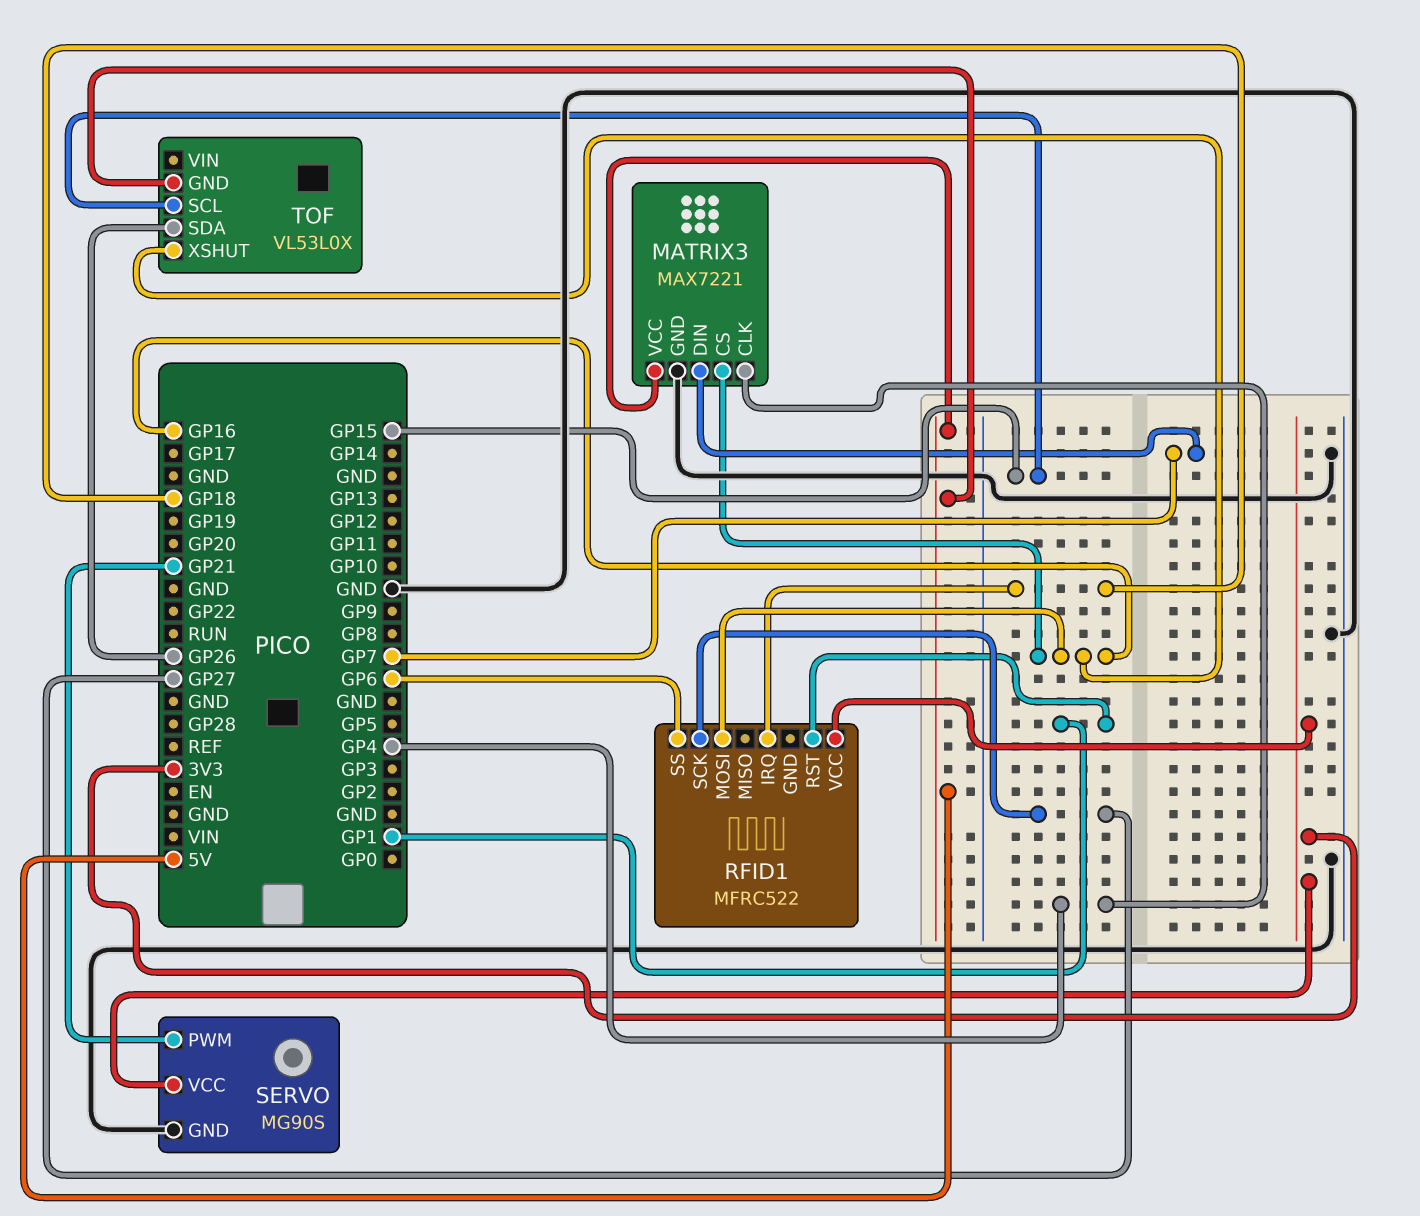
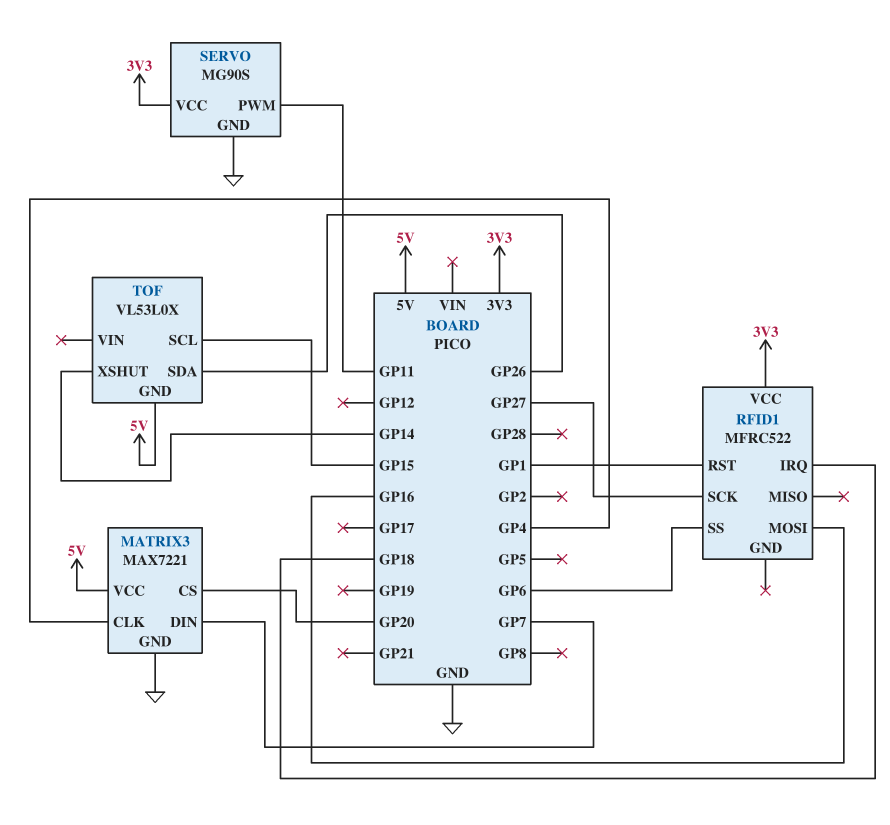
MATRIX3 pin CS: GP16 -> GP20
SERVO pin PWM: GP21 -> GP11
TOF pin XSHUT: GP16 -> GP14

